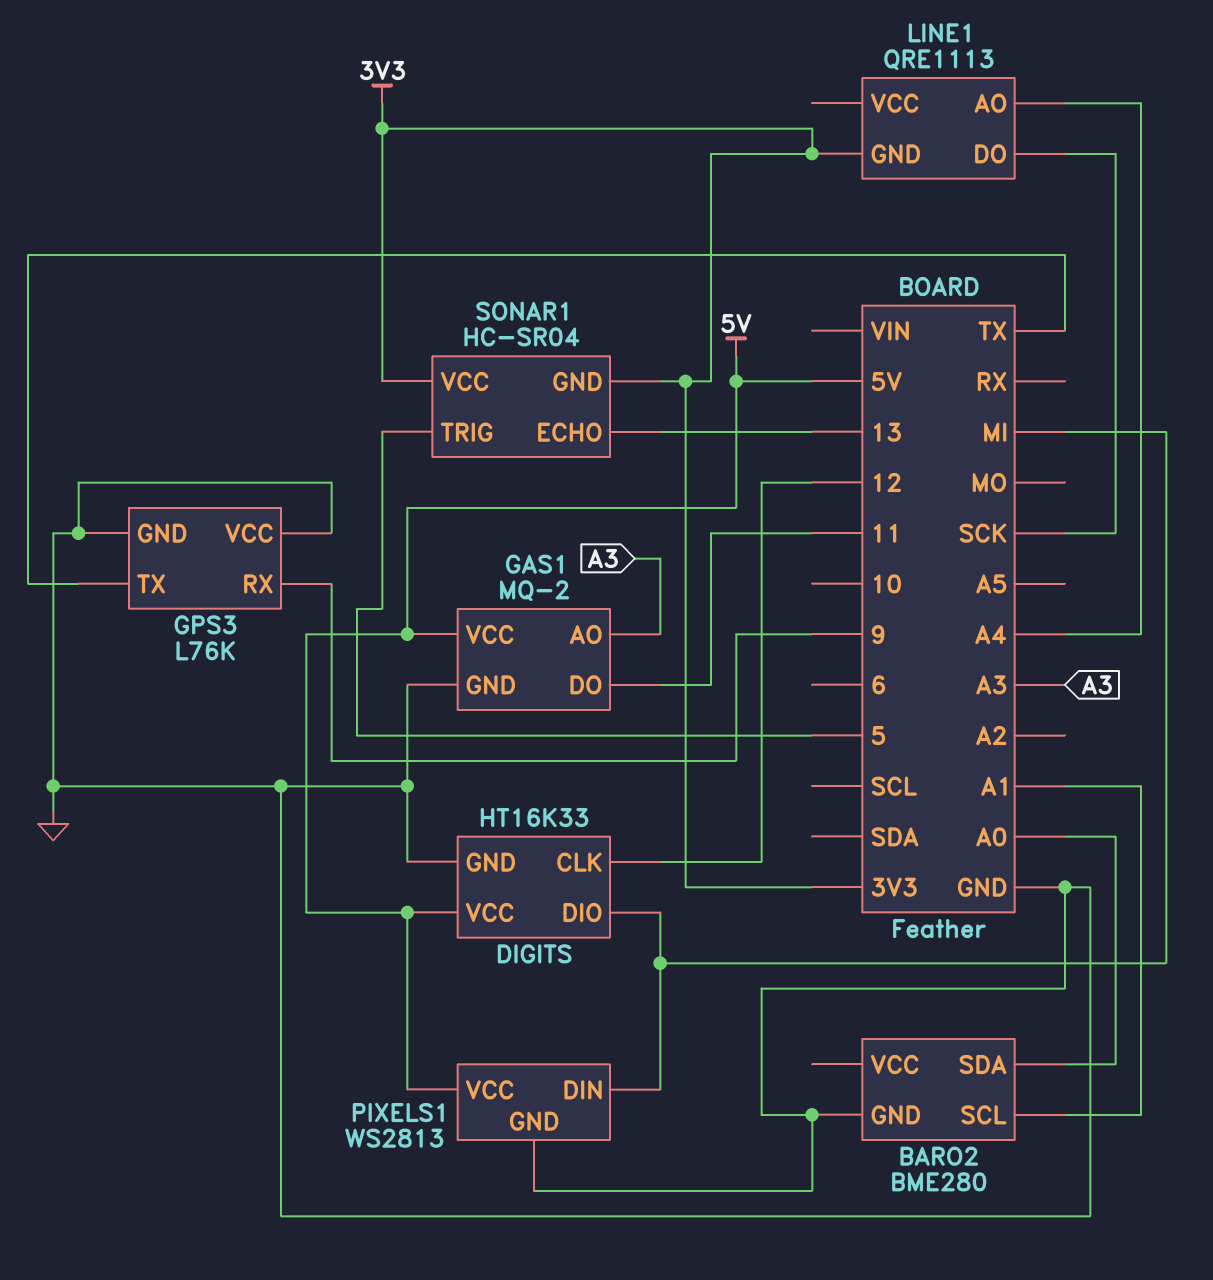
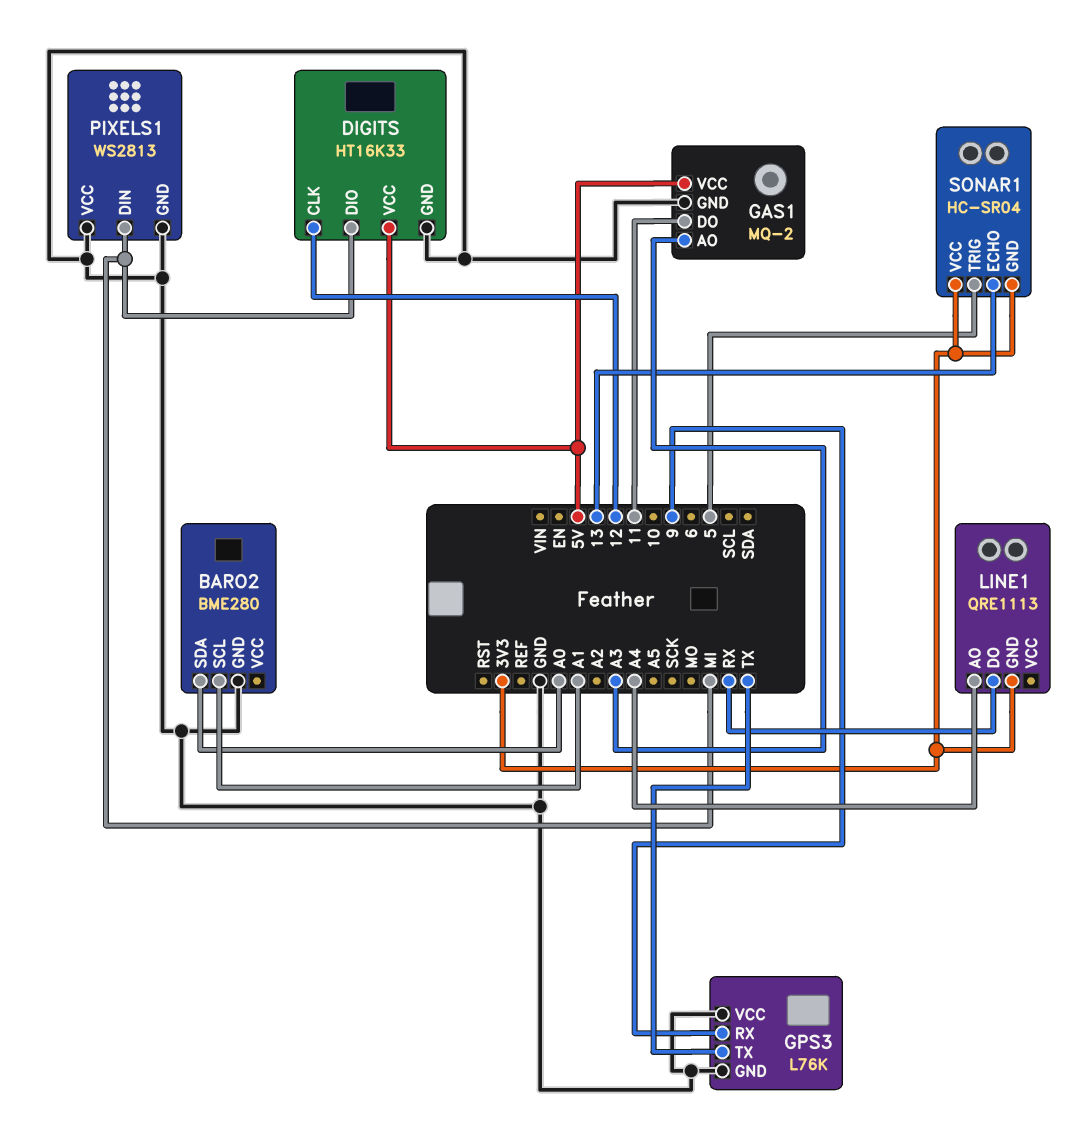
LINE1 pin DO: SCK -> RX
PIXELS1 pin VCC: 5V -> GND

